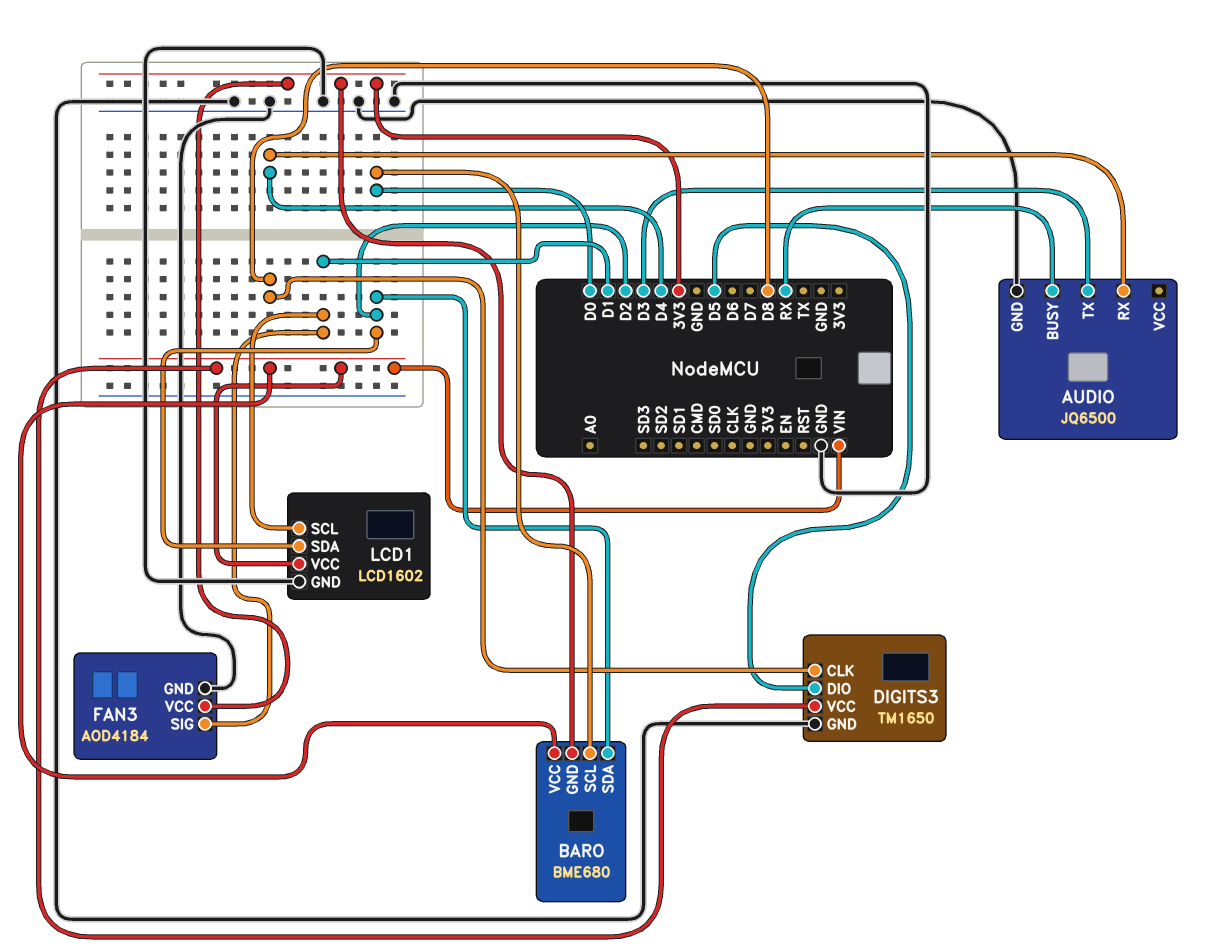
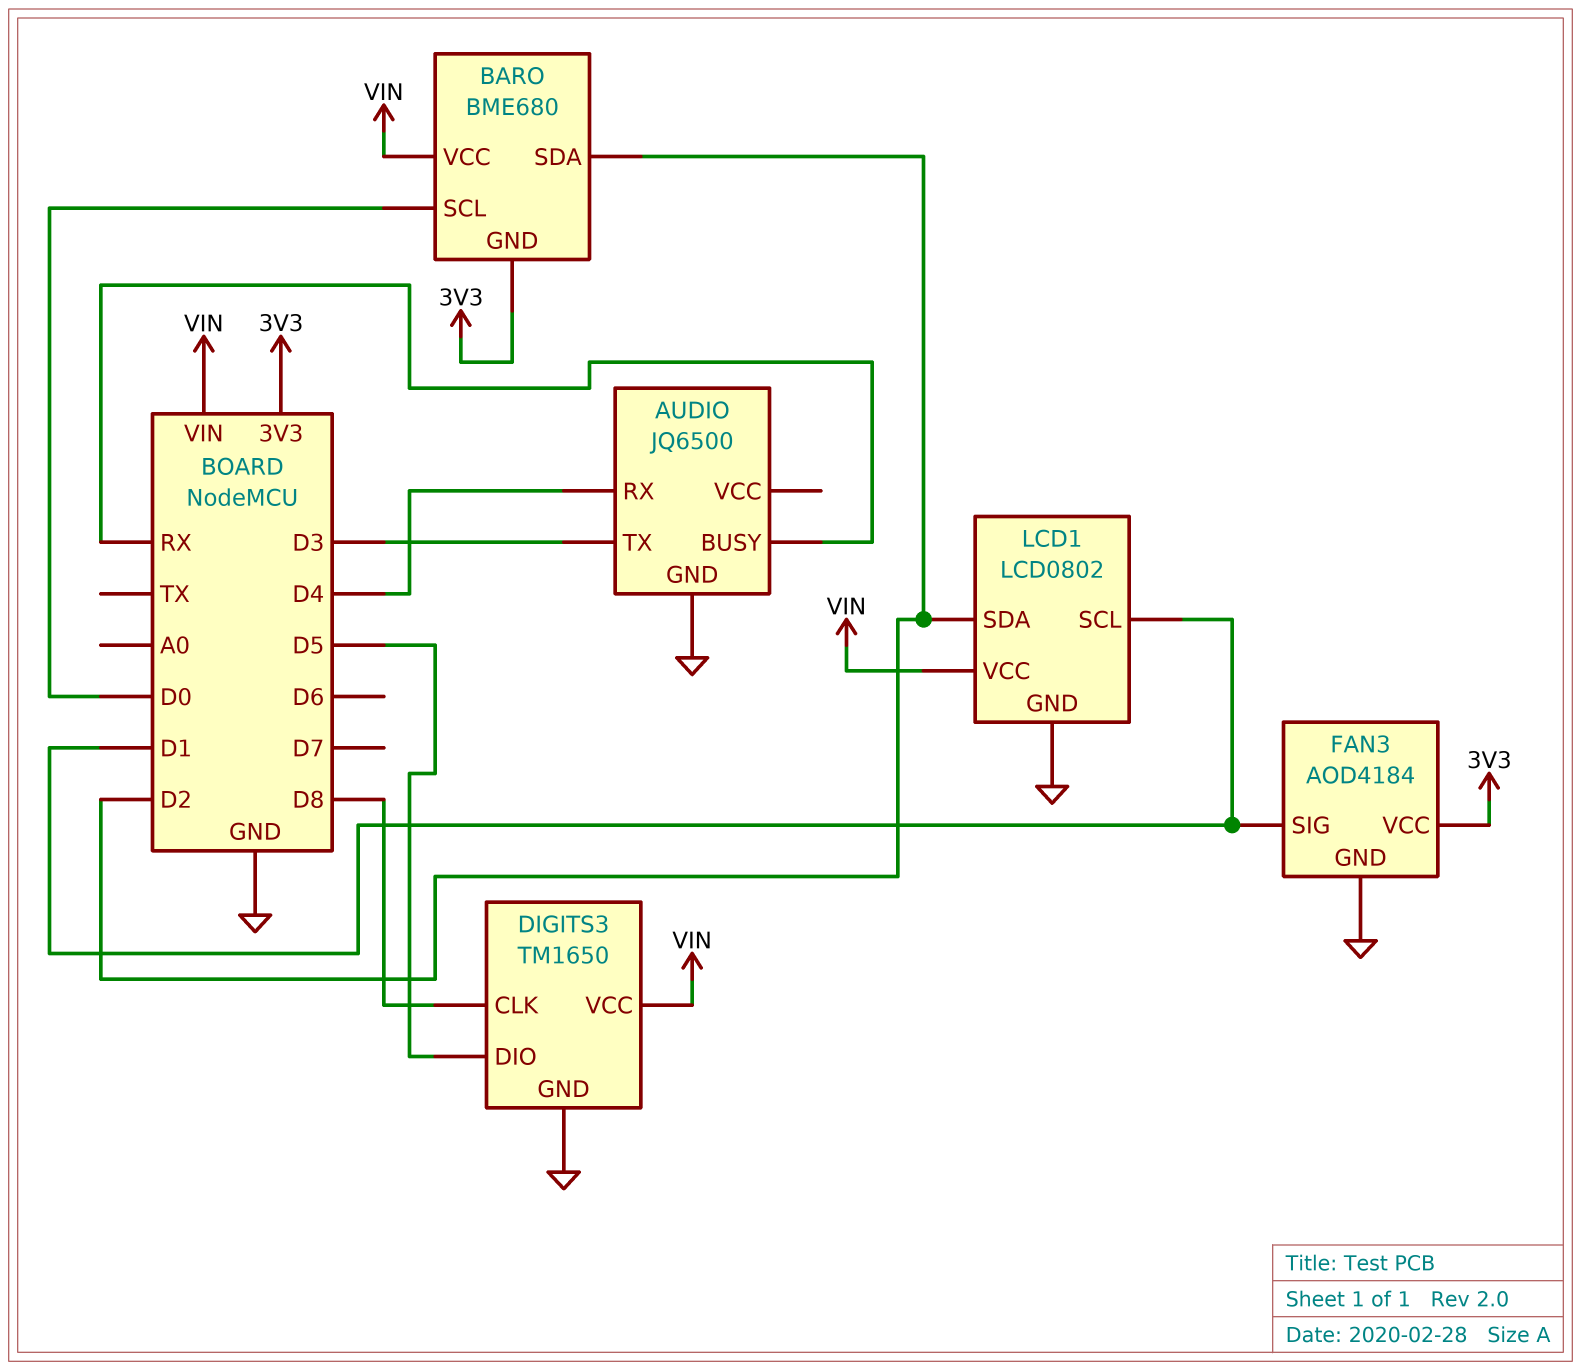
LCD1: LCD1602 -> LCD0802

